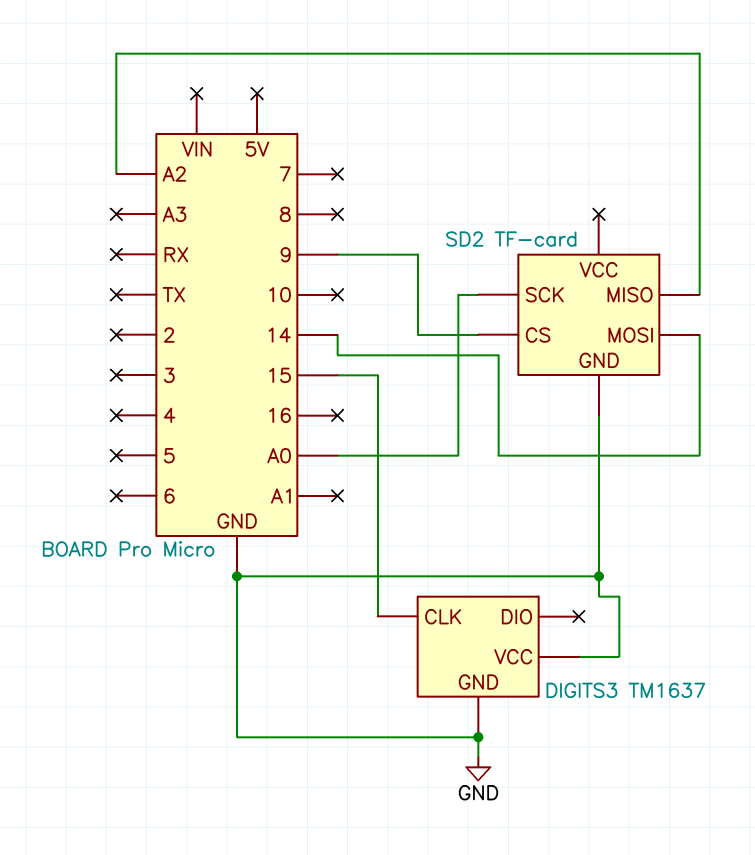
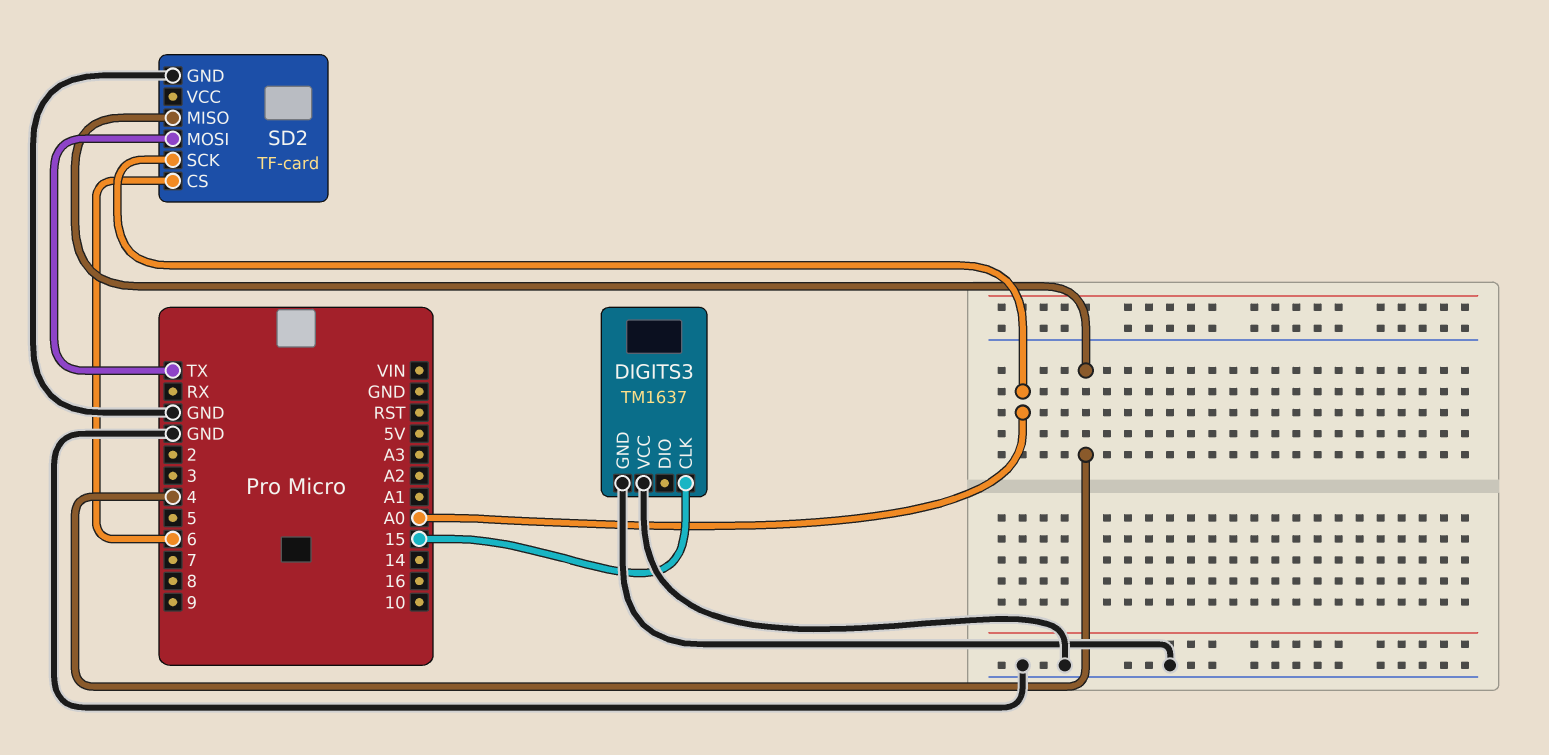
SD2 pin CS: 9 -> 6
SD2 pin MISO: A2 -> 4
SD2 pin MOSI: 14 -> TX

